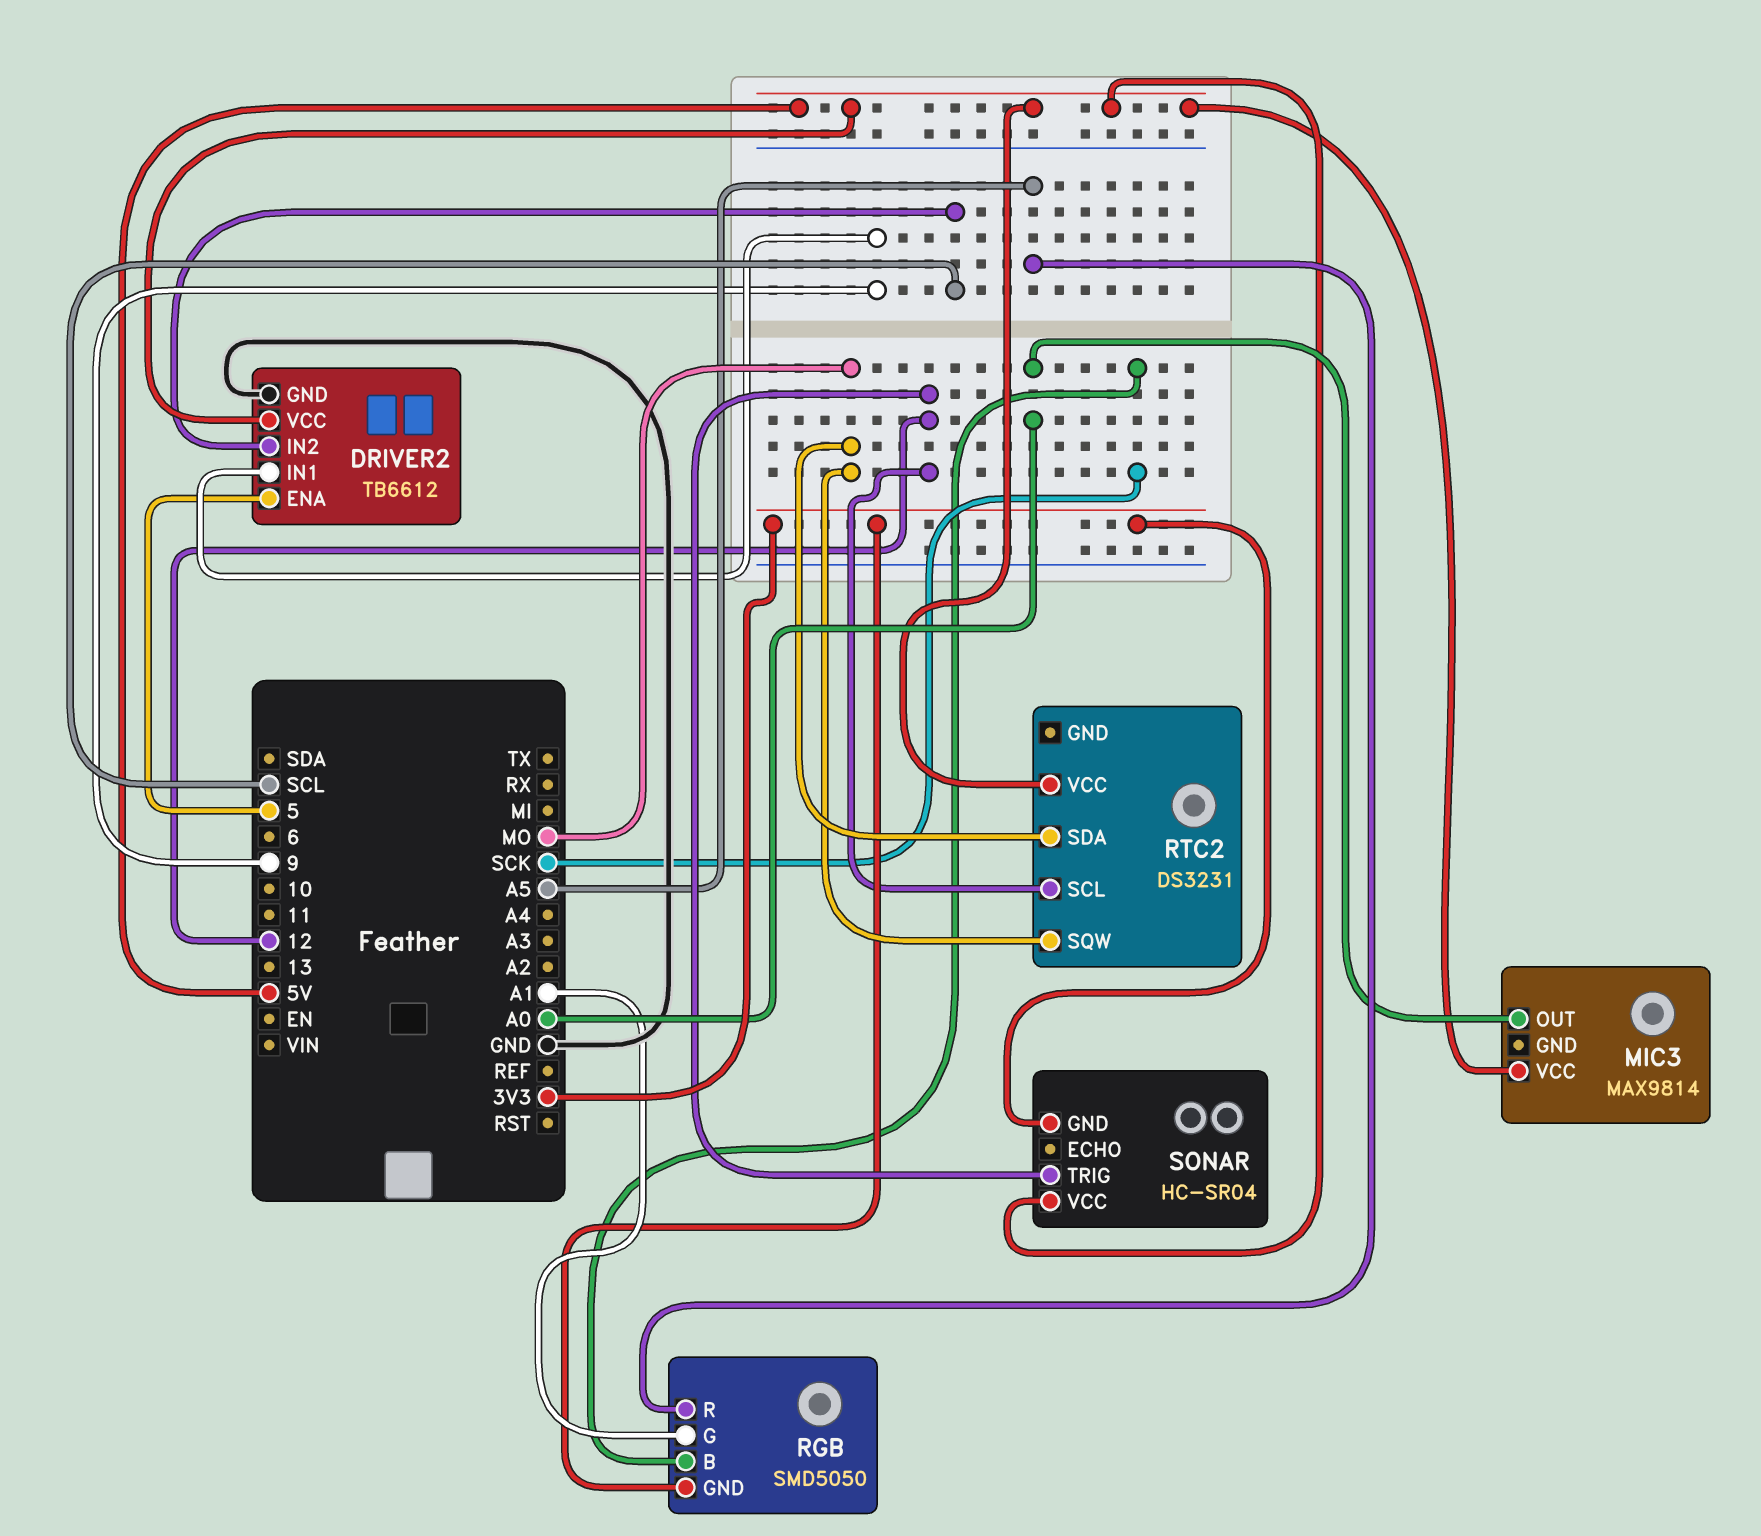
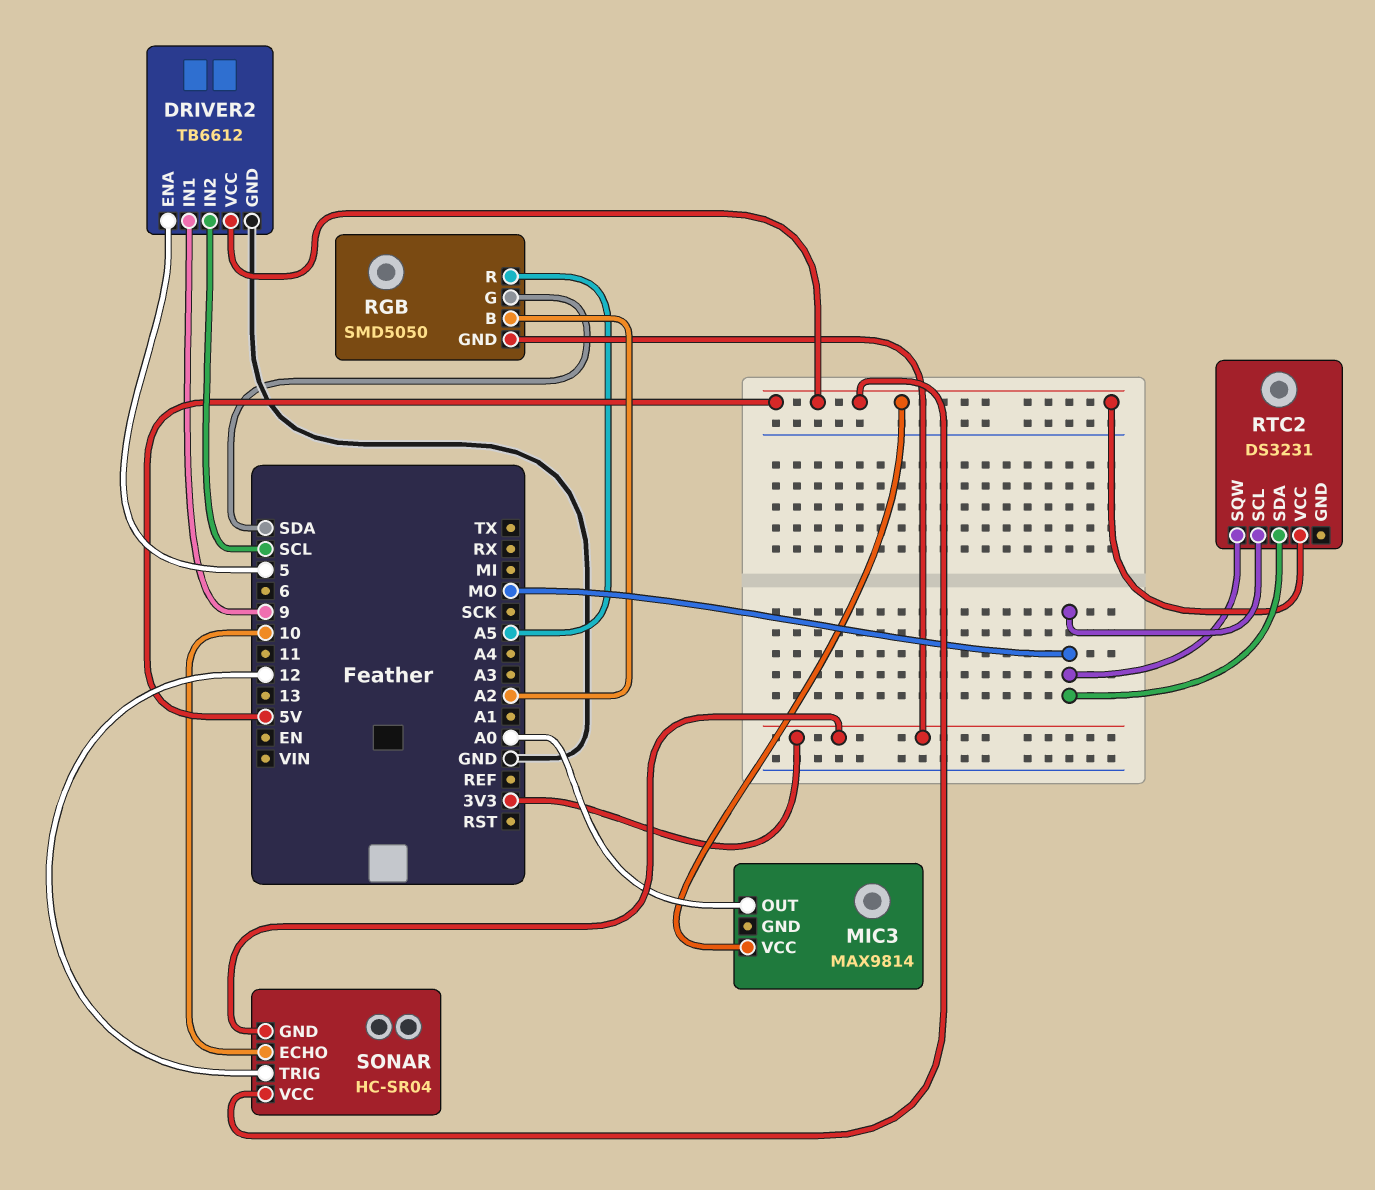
RGB pin B: SCK -> A2
RGB pin G: A1 -> SDA
RTC2 pin SCL: 12 -> MO
SONAR pin ECHO: none -> 10

